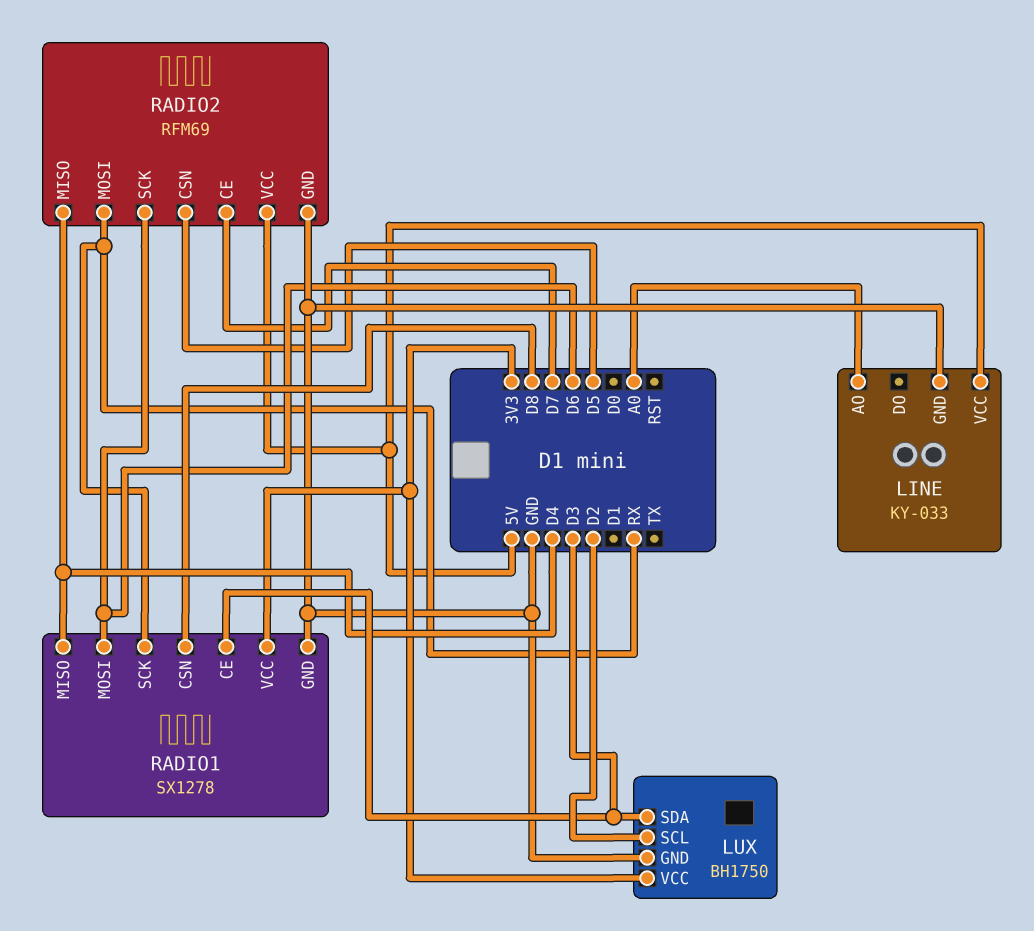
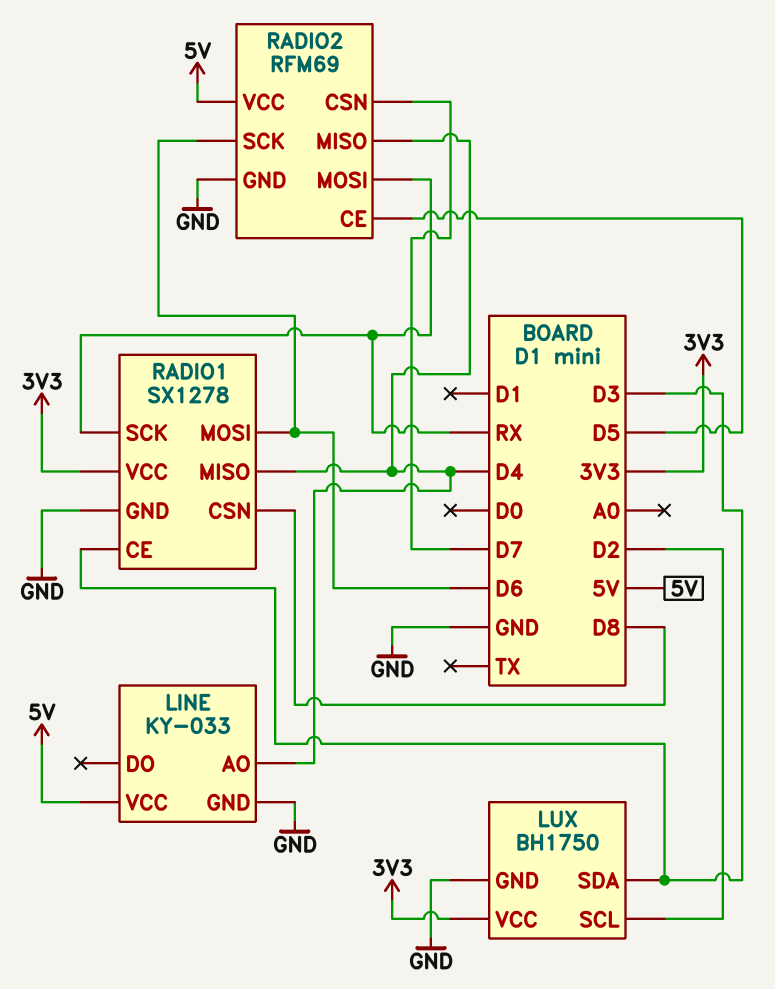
LINE pin AO: A0 -> D4
RADIO2 pin CE: D7 -> D5
RADIO2 pin CSN: D5 -> D7

